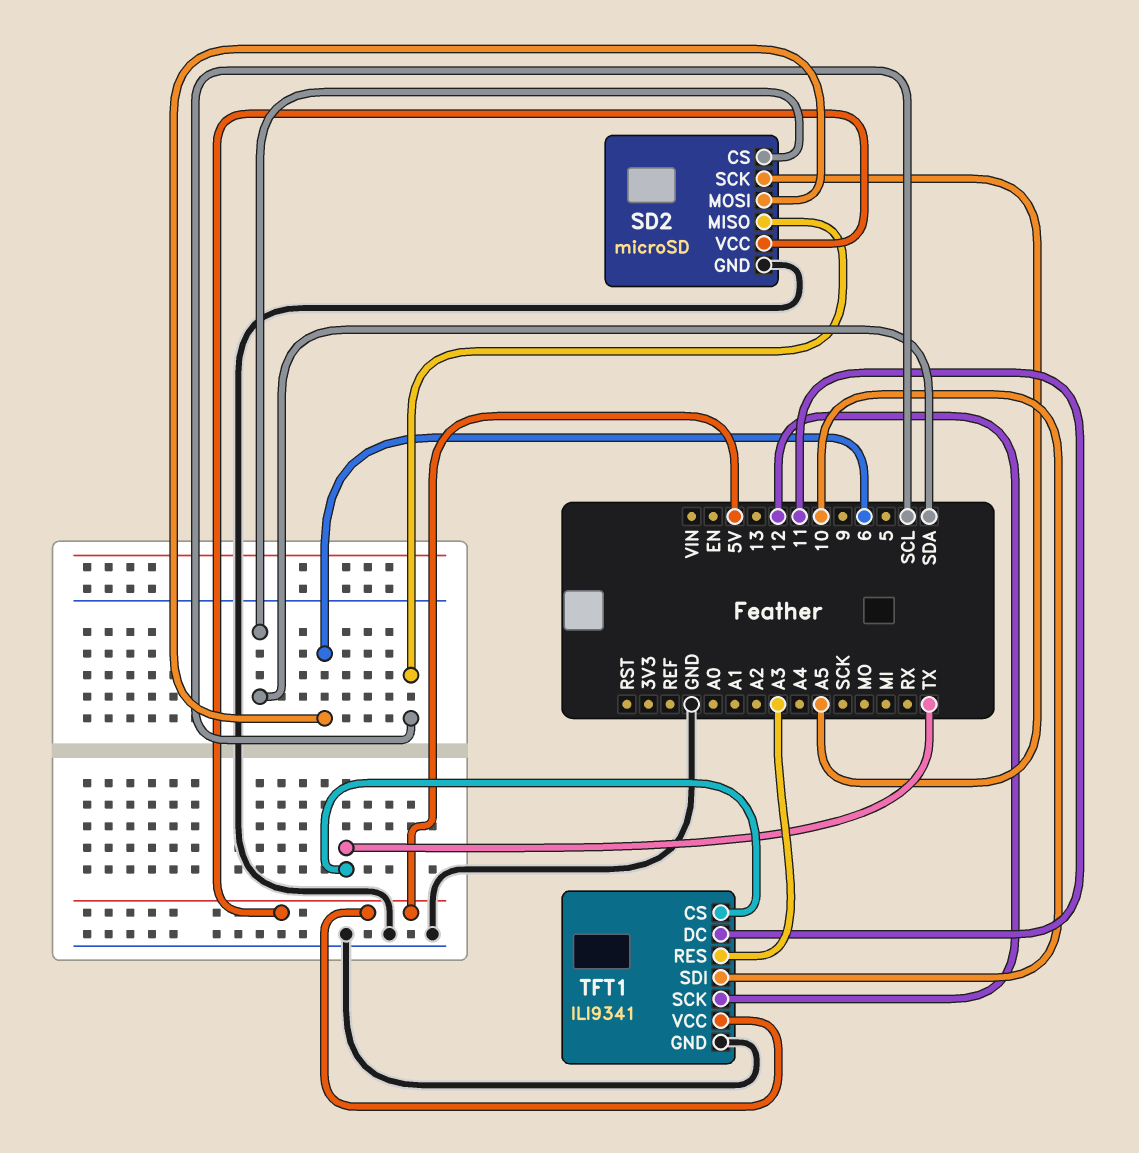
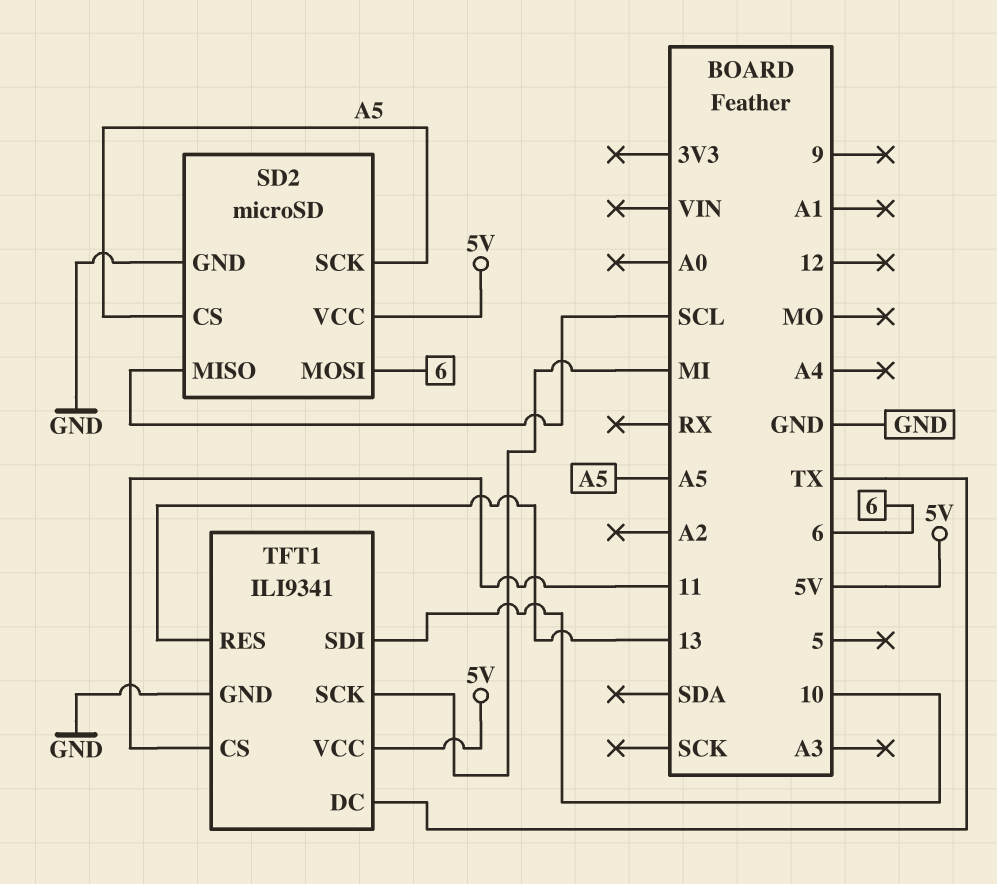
SD2 pin CS: SDA -> A5
TFT1 pin CS: TX -> 11
TFT1 pin DC: 11 -> TX
TFT1 pin RES: A3 -> 13
TFT1 pin SCK: 12 -> MI

